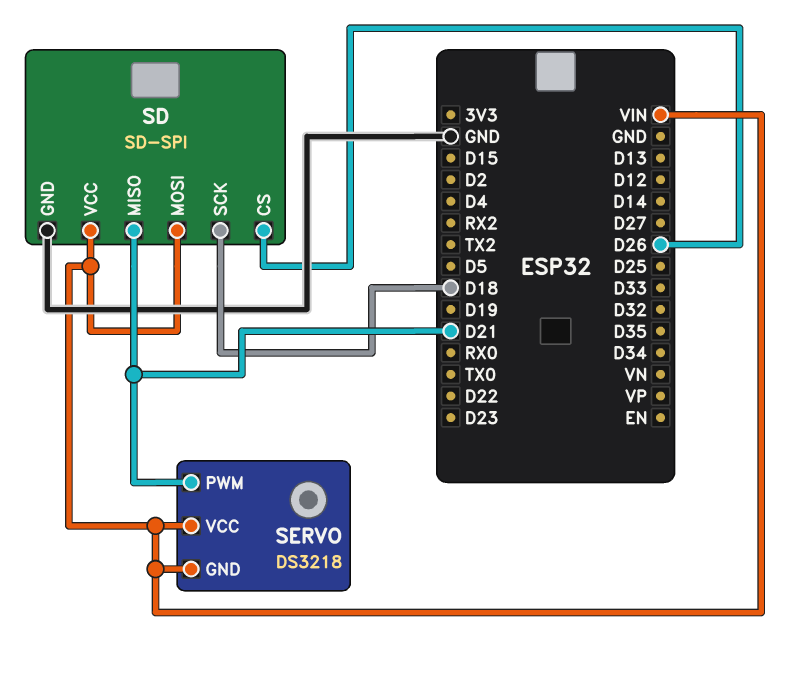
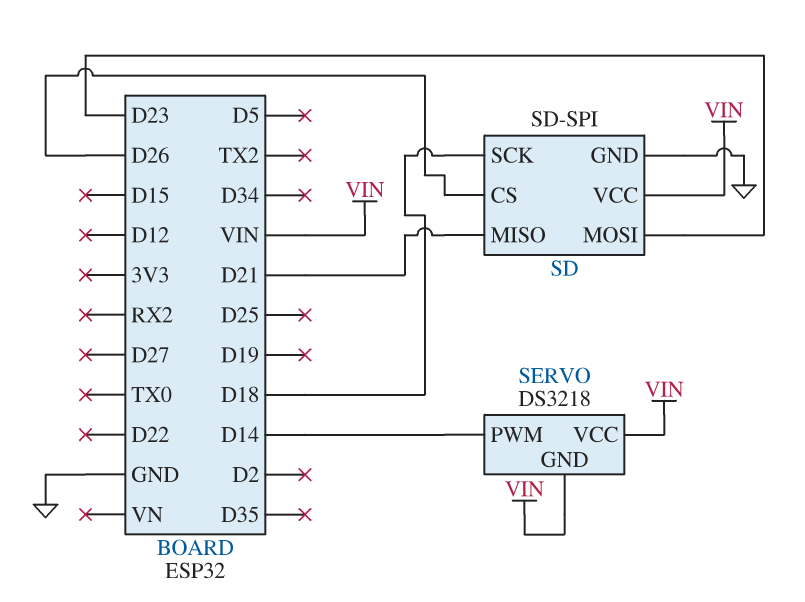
SD pin MOSI: VIN -> D23
SERVO pin PWM: D21 -> D14

